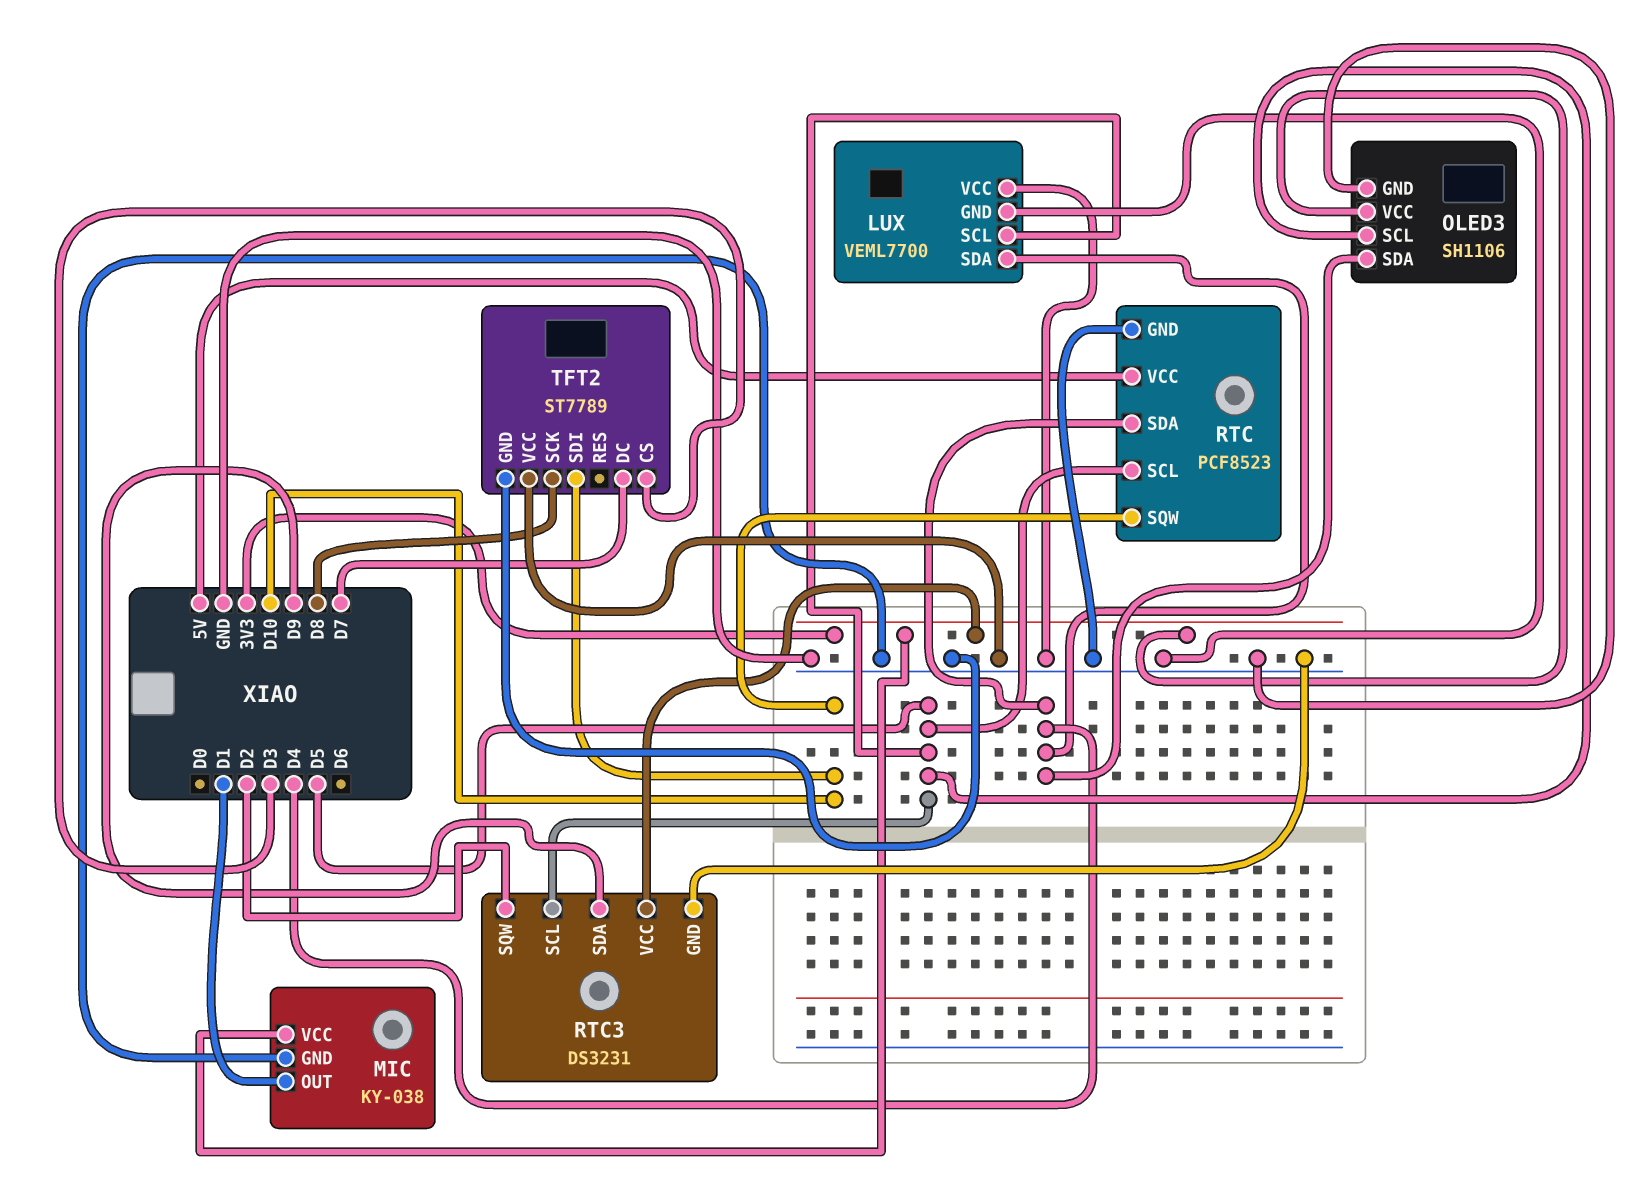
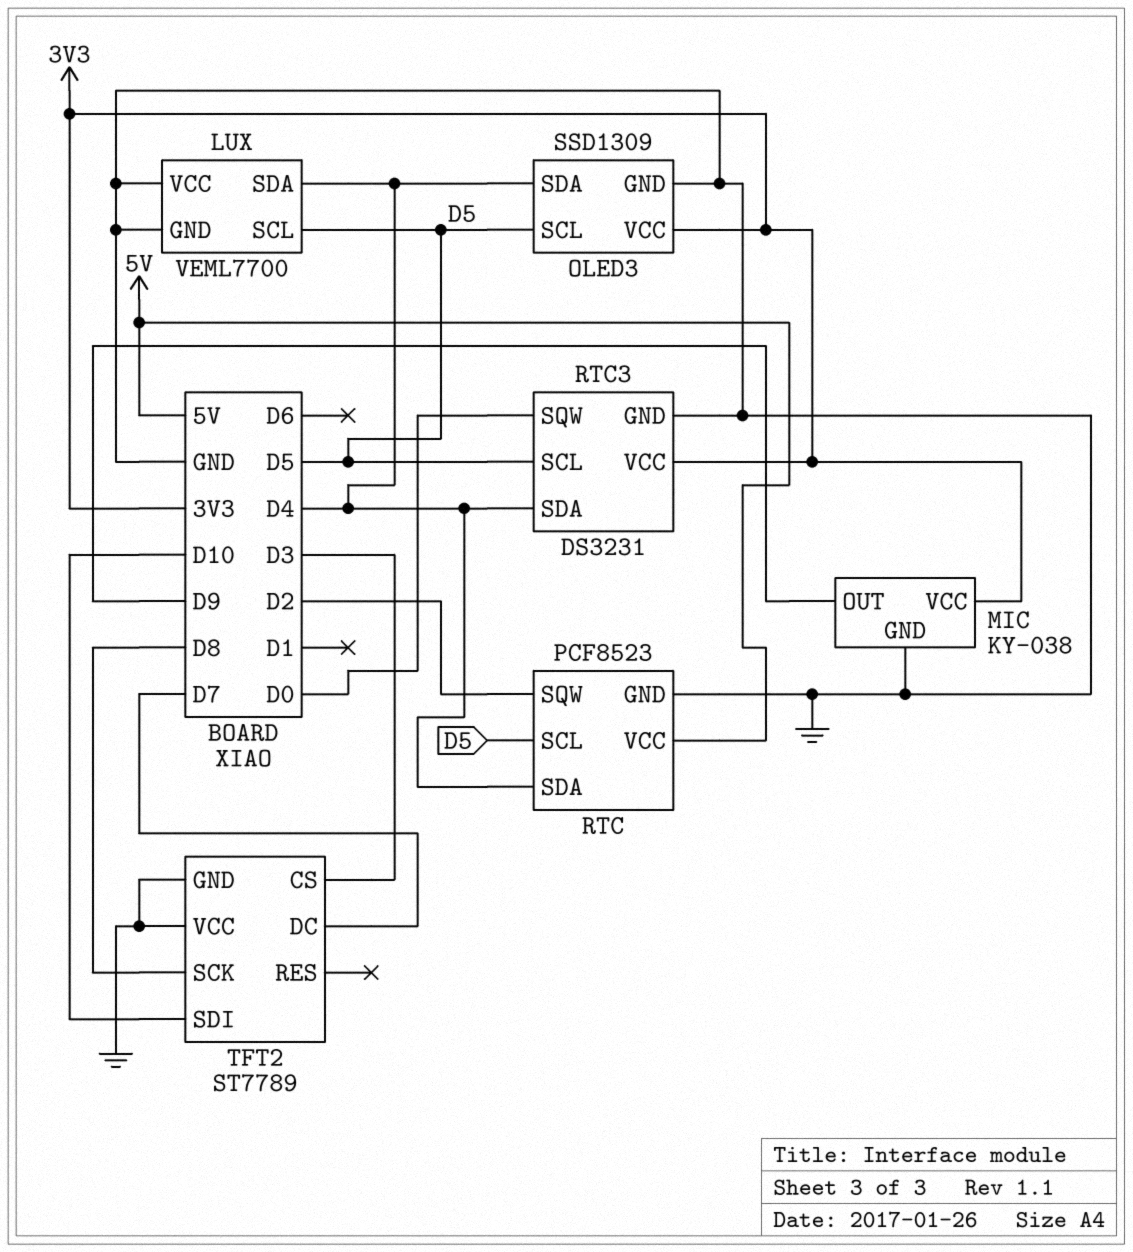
MIC pin OUT: D1 -> D9
OLED3: SH1106 -> SSD1309
RTC pin SQW: D10 -> D2
RTC3 pin SDA: D9 -> D4
RTC3 pin SQW: D2 -> D0

